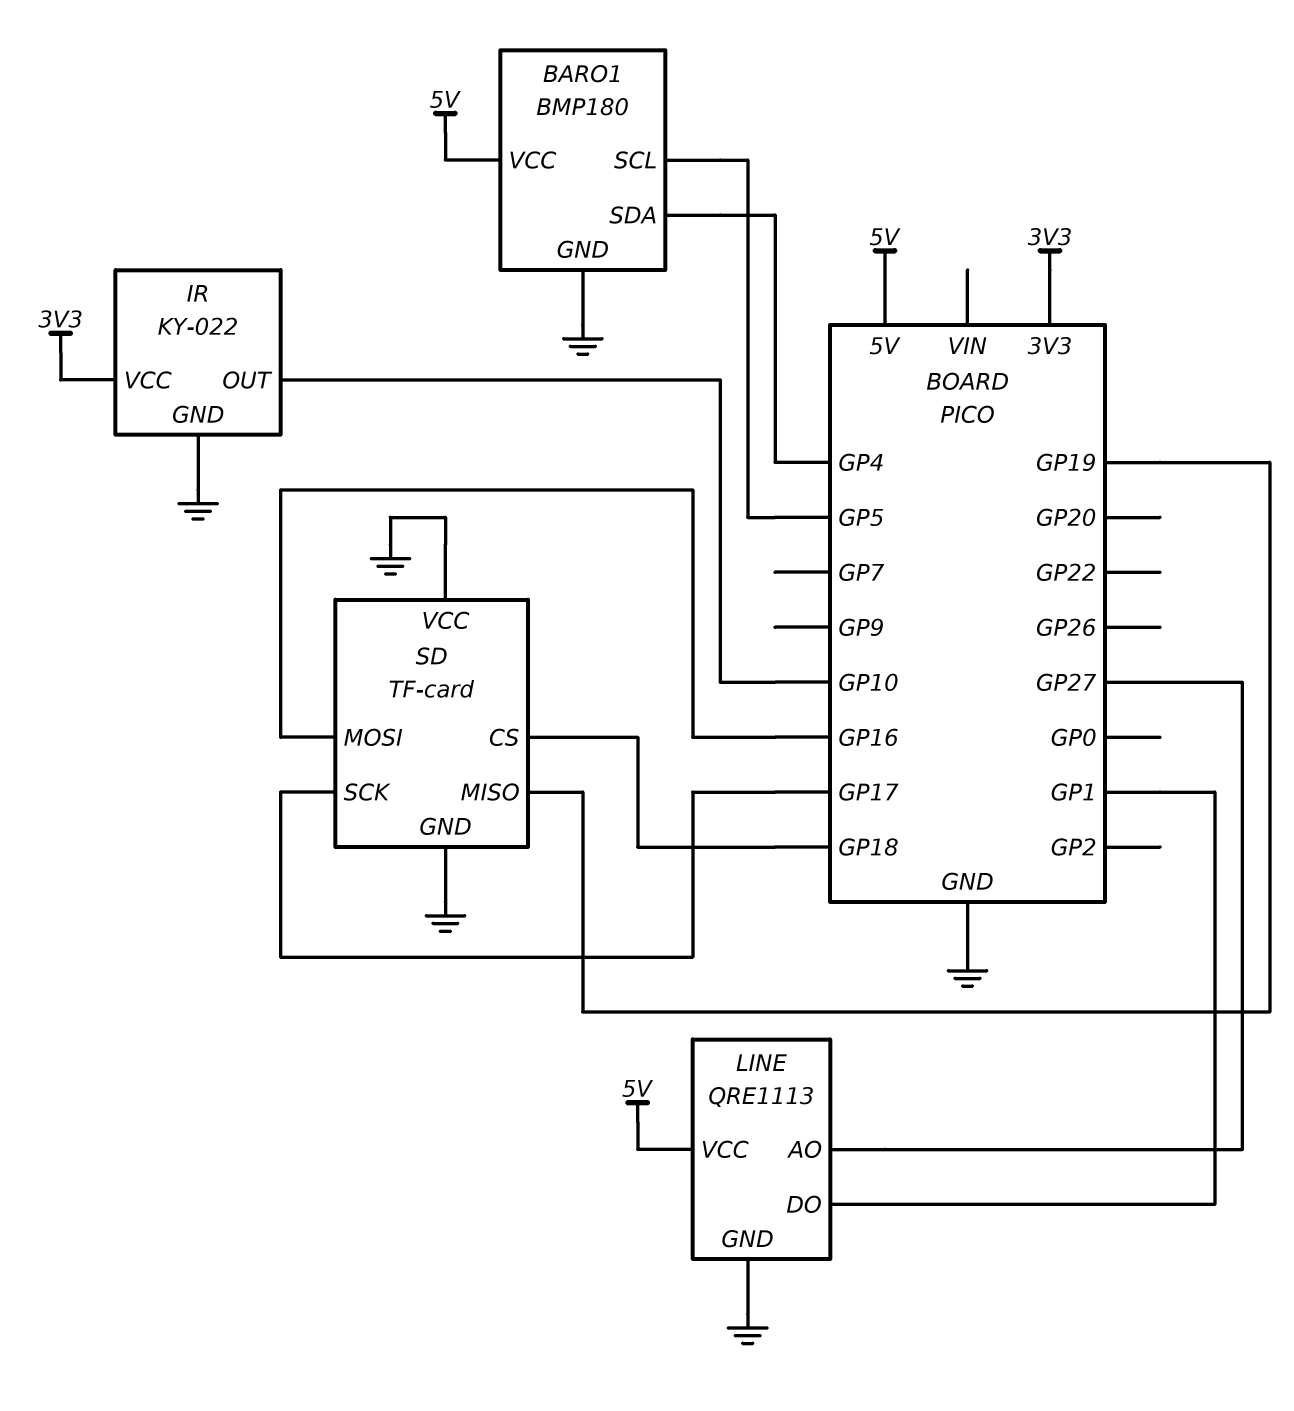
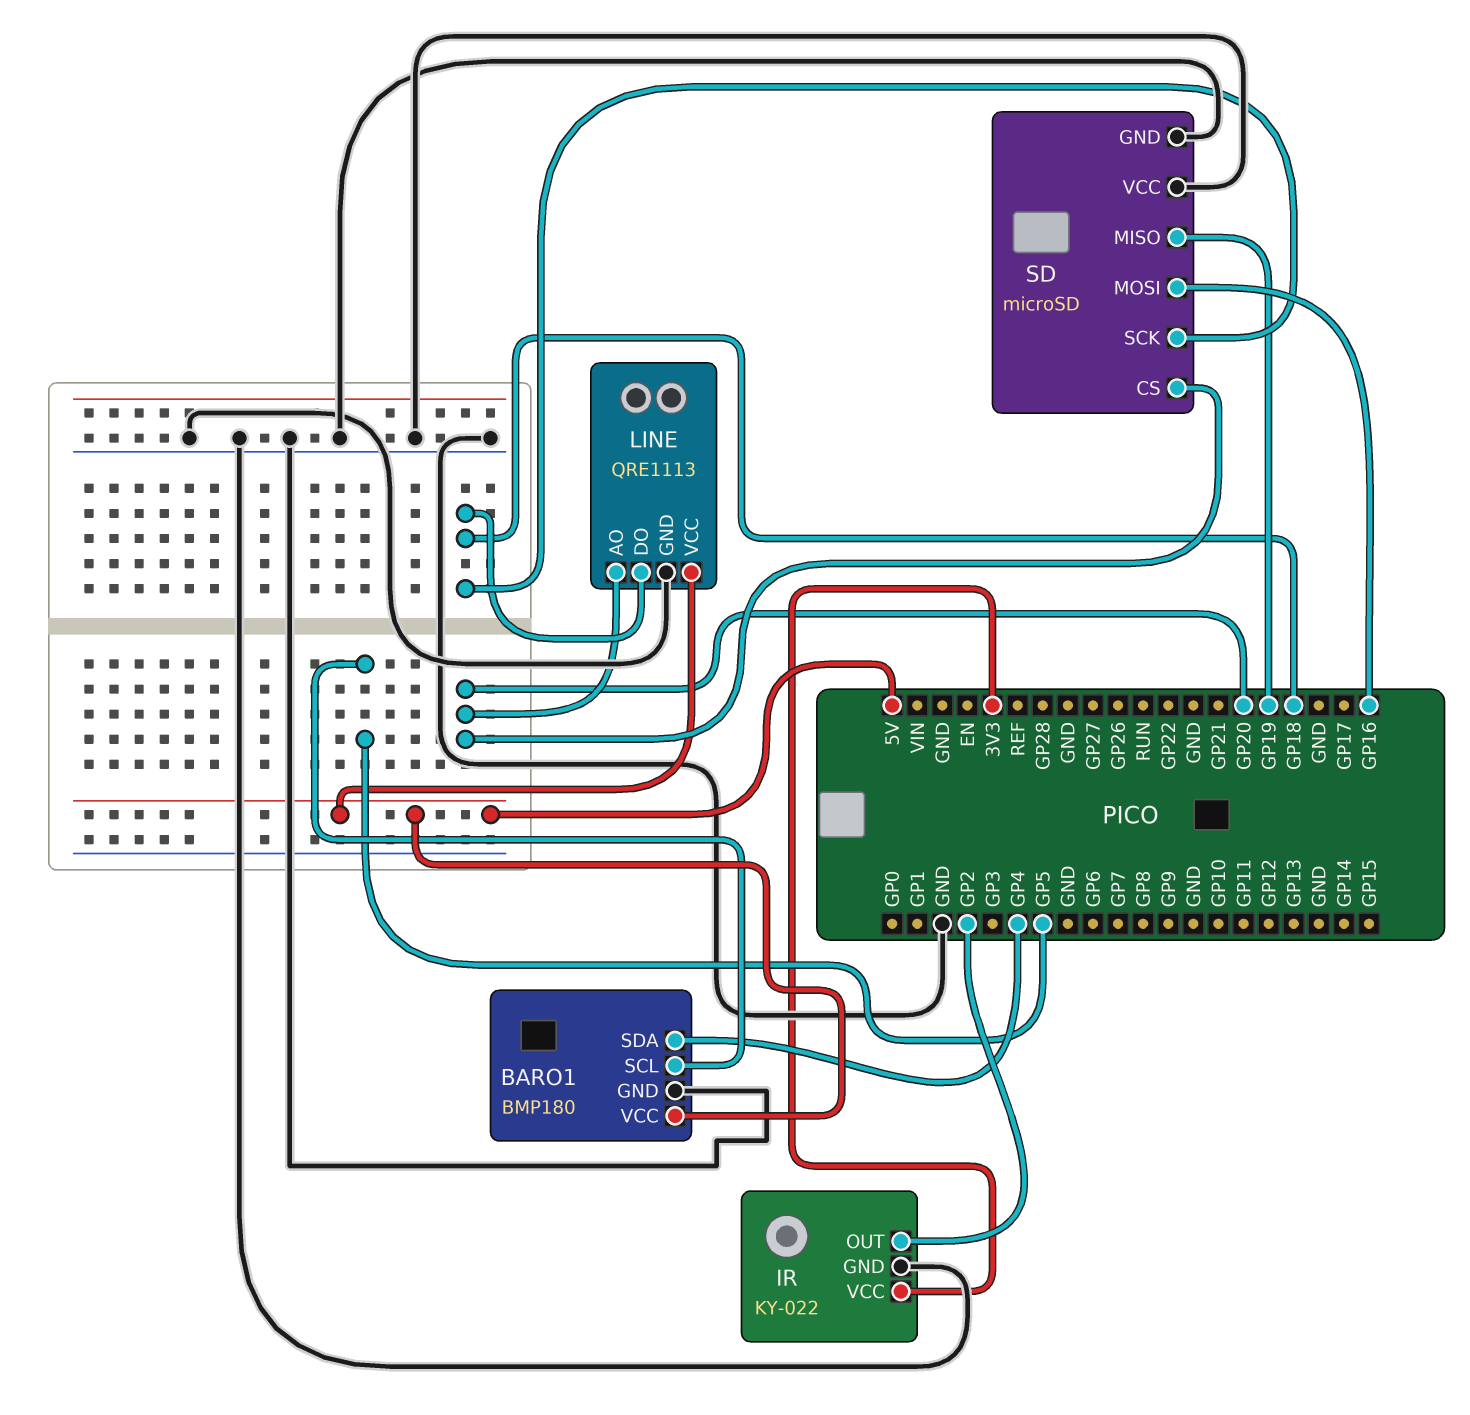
IR pin OUT: GP10 -> GP2
LINE pin AO: GP27 -> GP20
LINE pin DO: GP1 -> GP18
SD: TF-card -> microSD
SD pin CS: GP18 -> GP20
SD pin SCK: GP17 -> GP18

